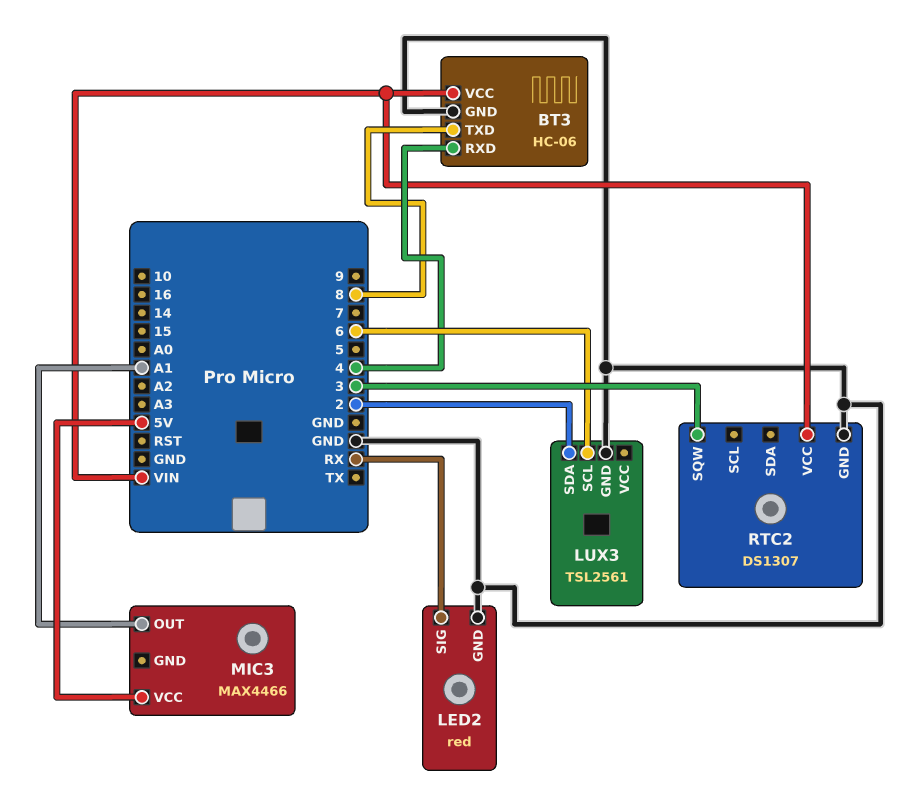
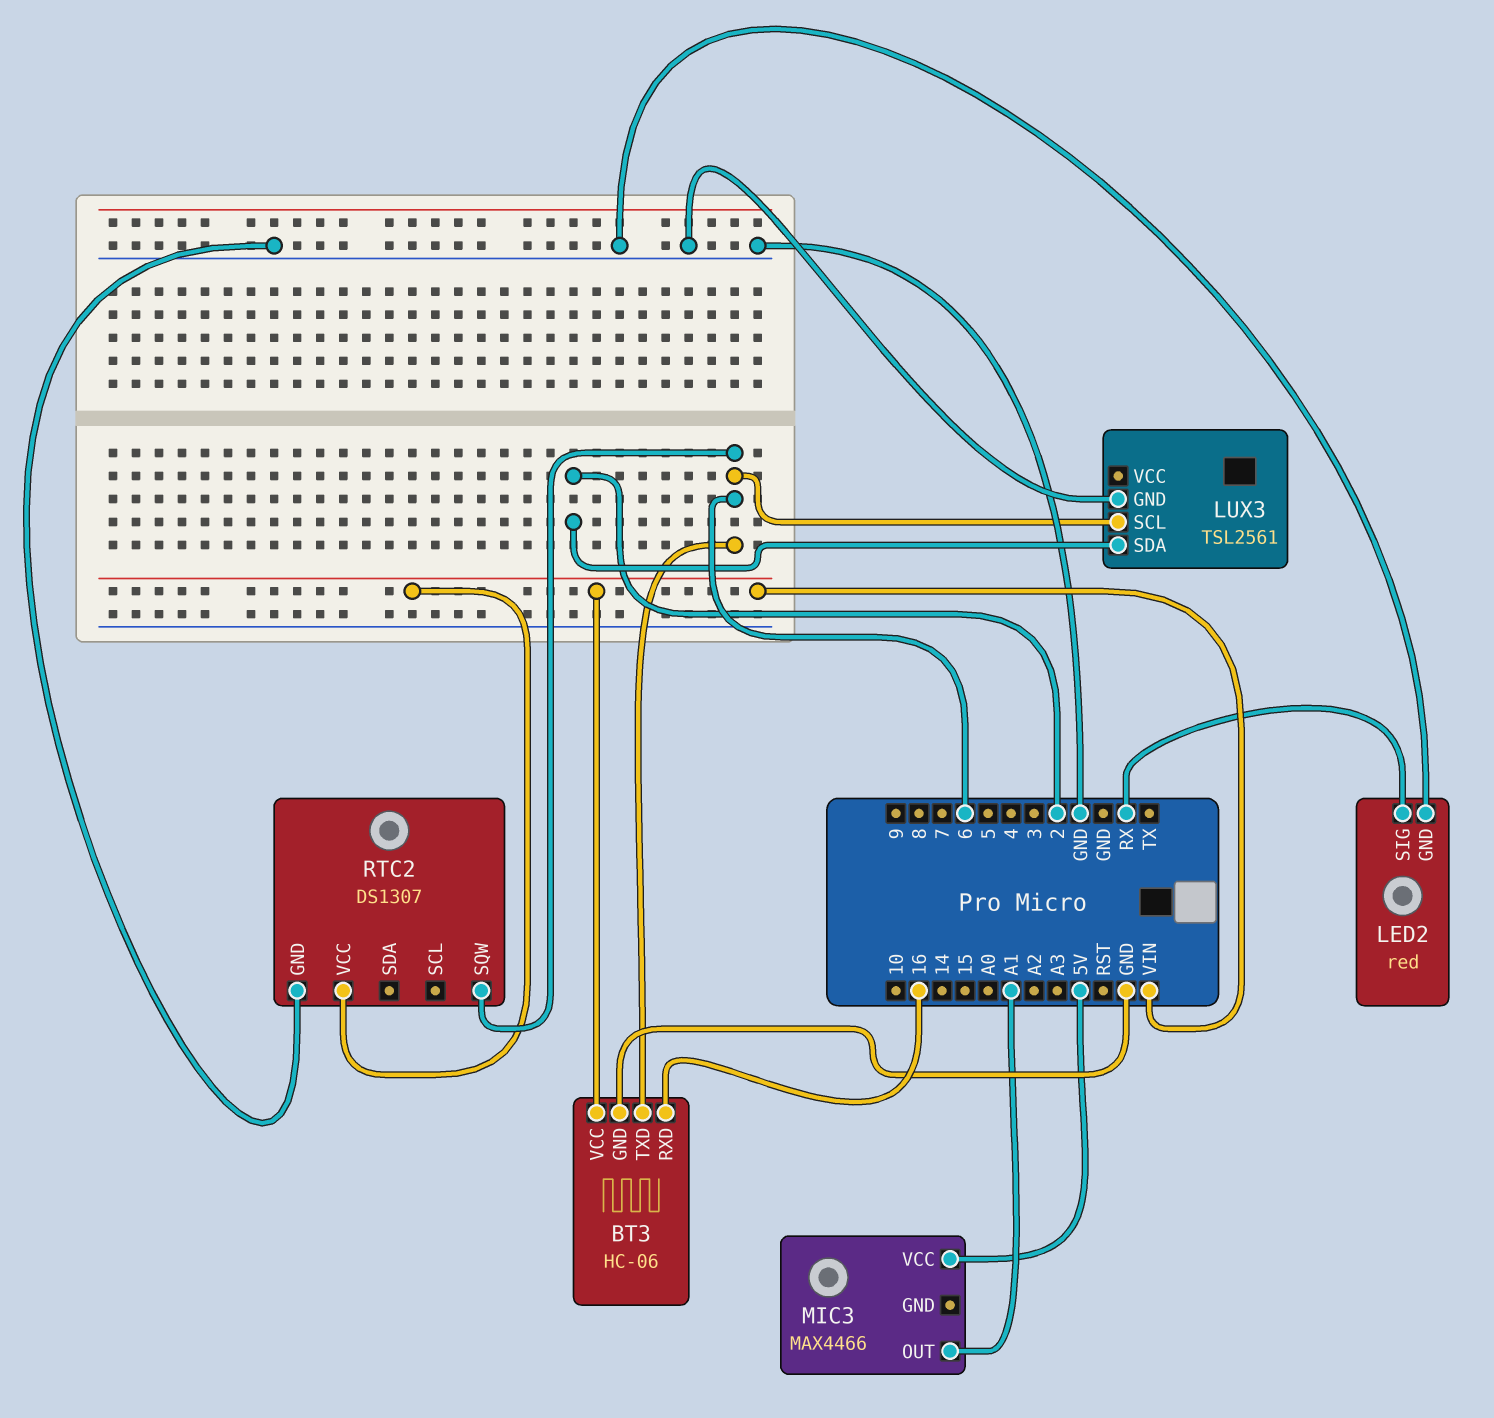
BT3 pin RXD: 4 -> 16
BT3 pin TXD: 8 -> 6
RTC2 pin SQW: 3 -> 6

